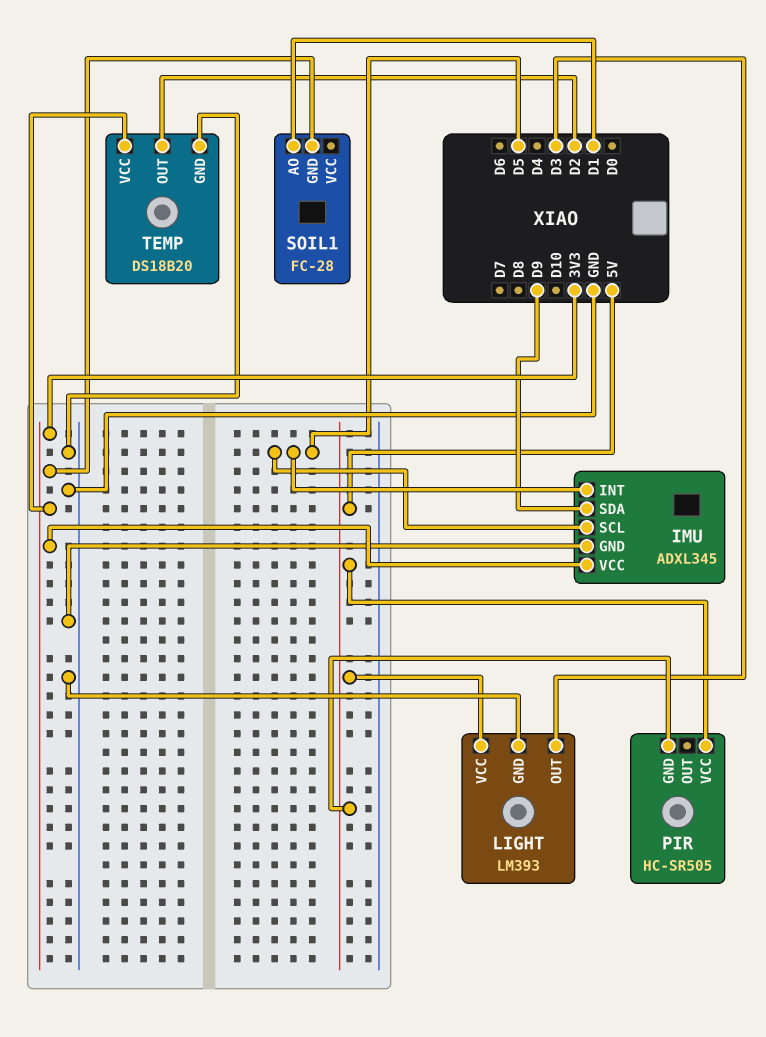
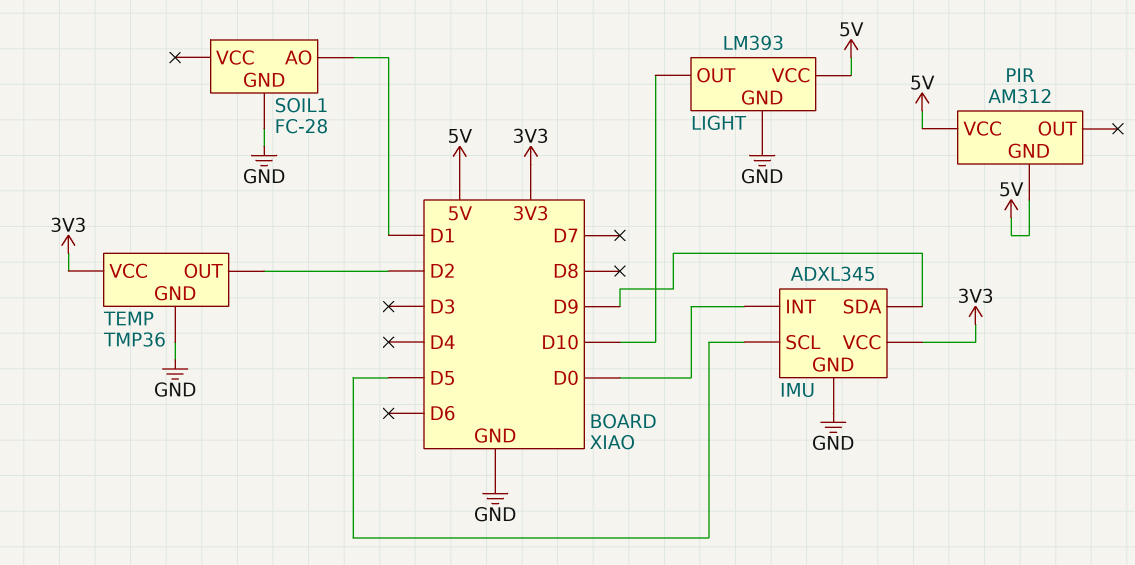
IMU pin INT: D5 -> D0
LIGHT pin OUT: D3 -> D10
PIR: HC-SR505 -> AM312
SOIL1 pin GND: 3V3 -> GND
TEMP: DS18B20 -> TMP36

